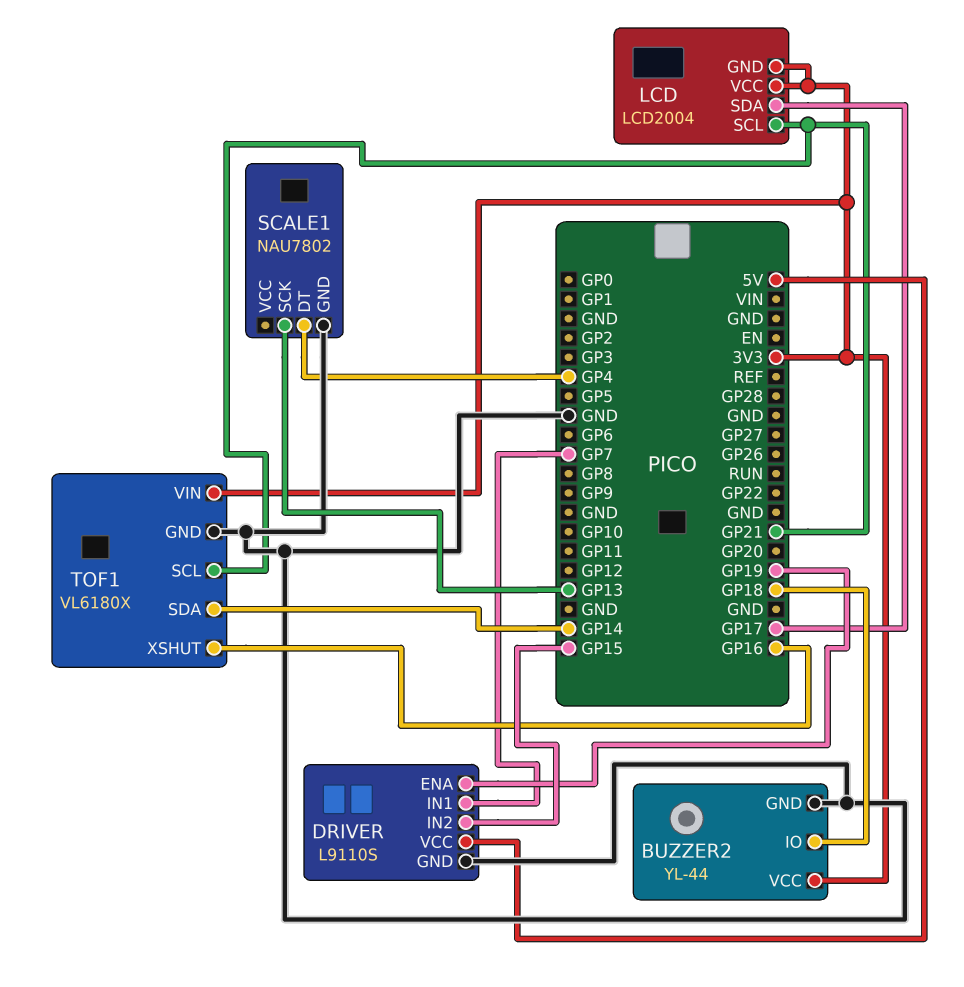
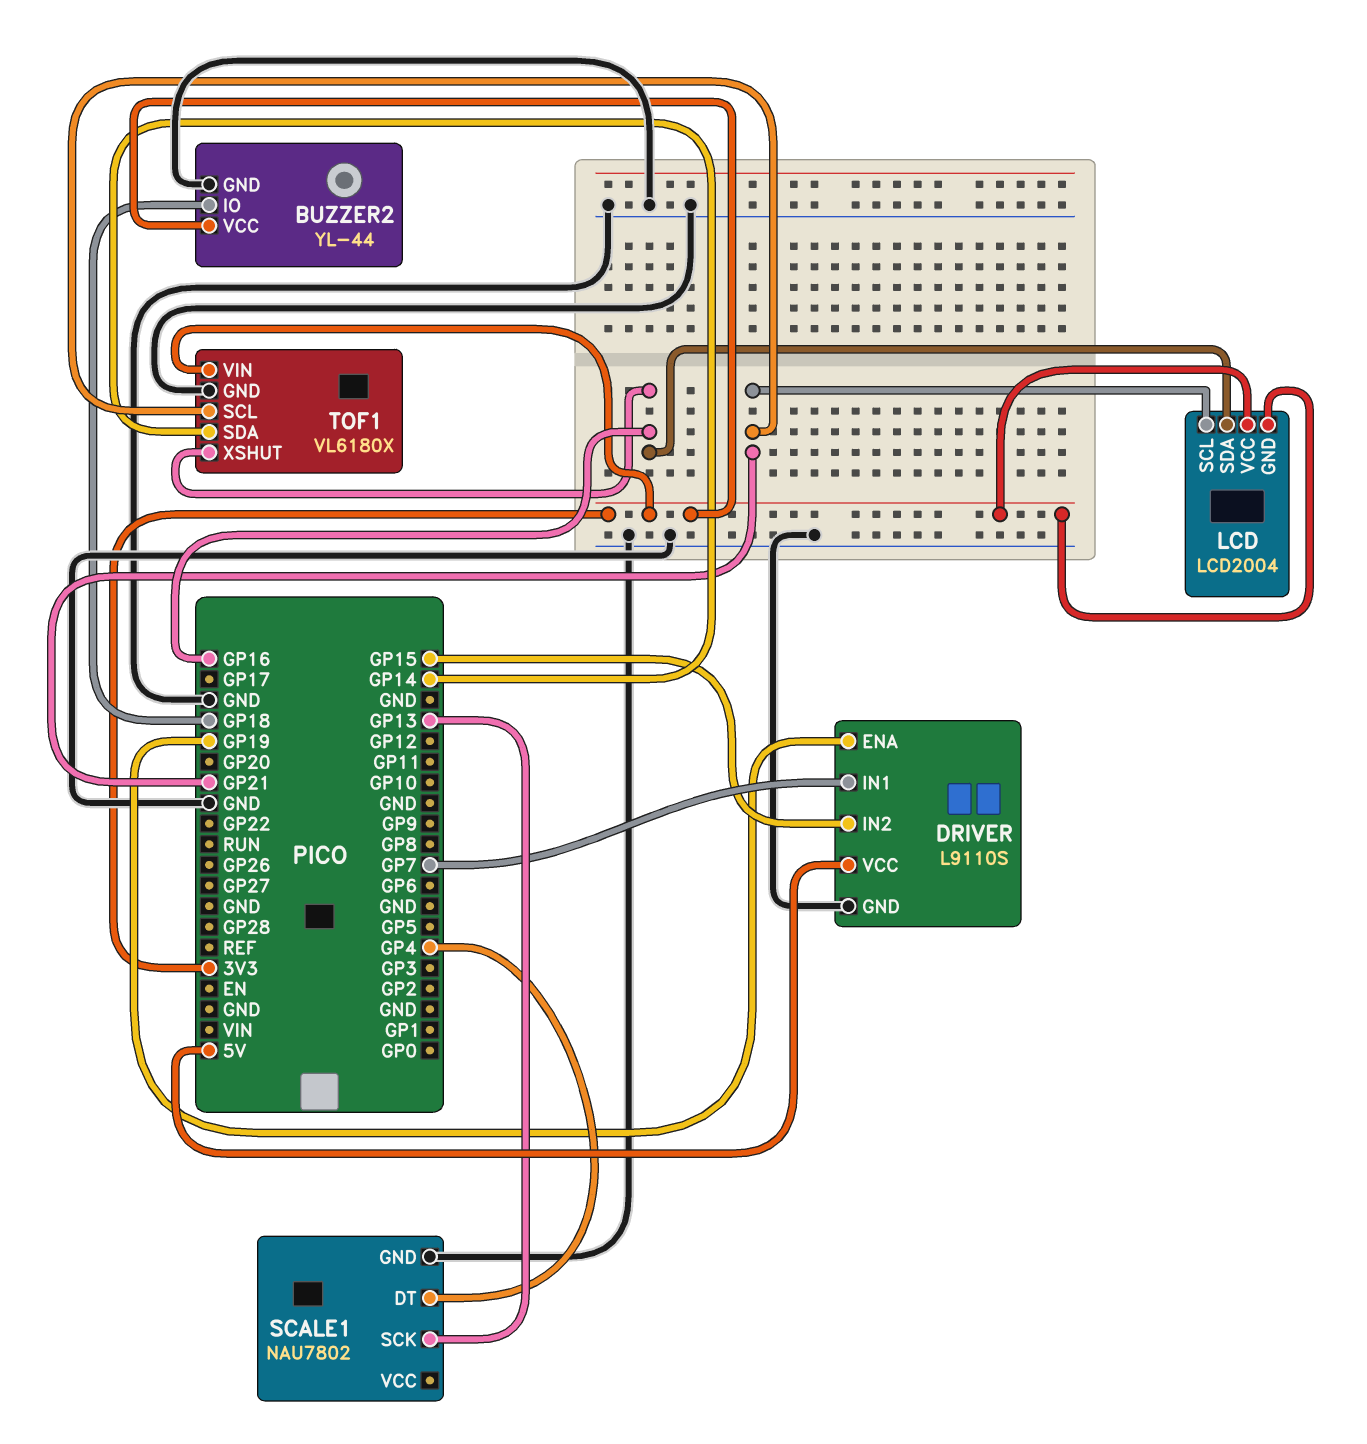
LCD pin SDA: GP17 -> GP16

